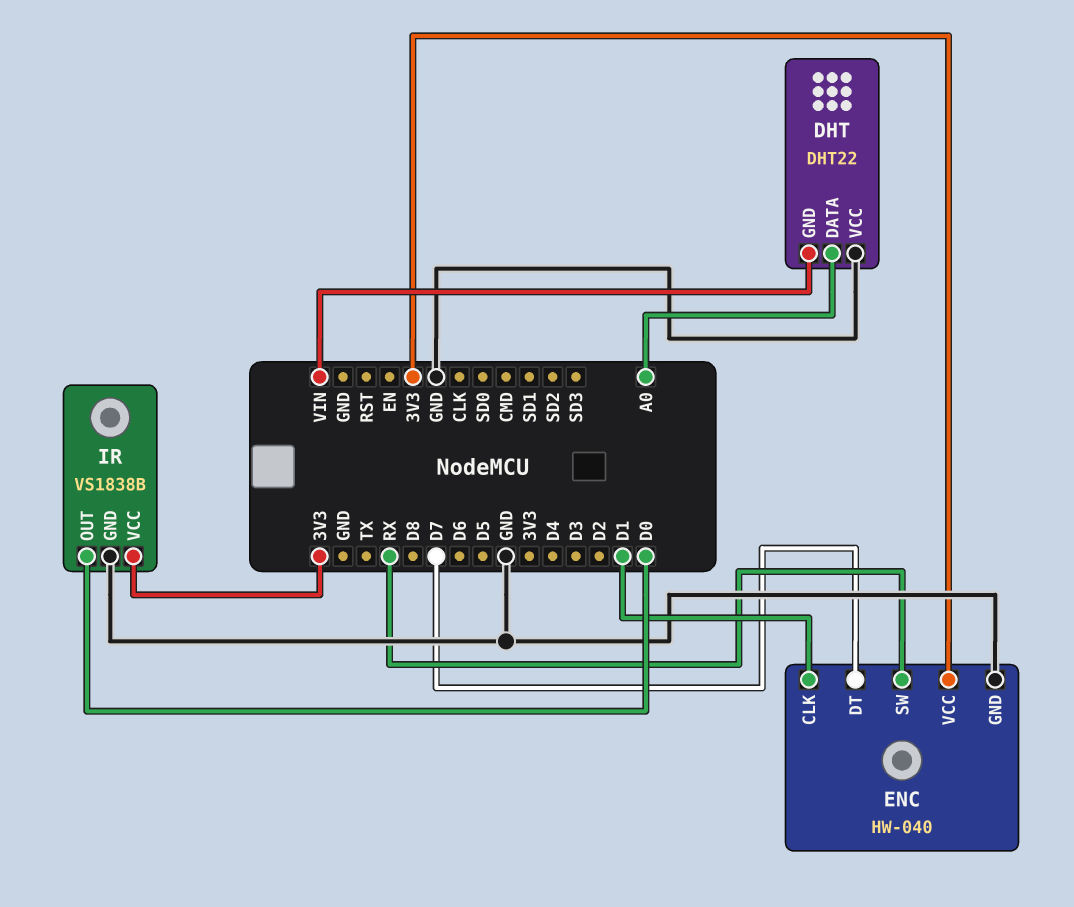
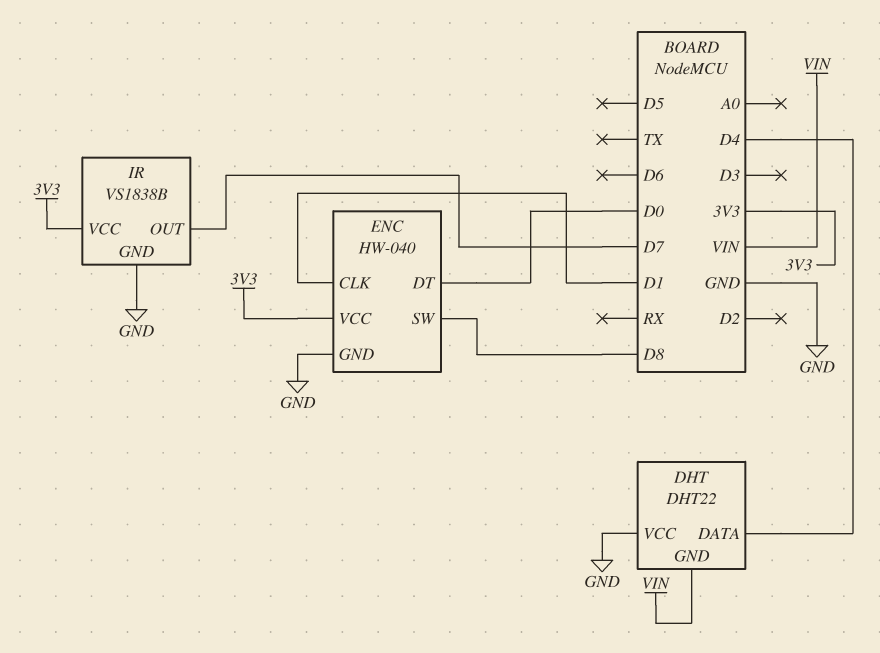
DHT pin DATA: A0 -> D4
ENC pin DT: D7 -> D0
ENC pin SW: RX -> D8
IR pin OUT: D0 -> D7

